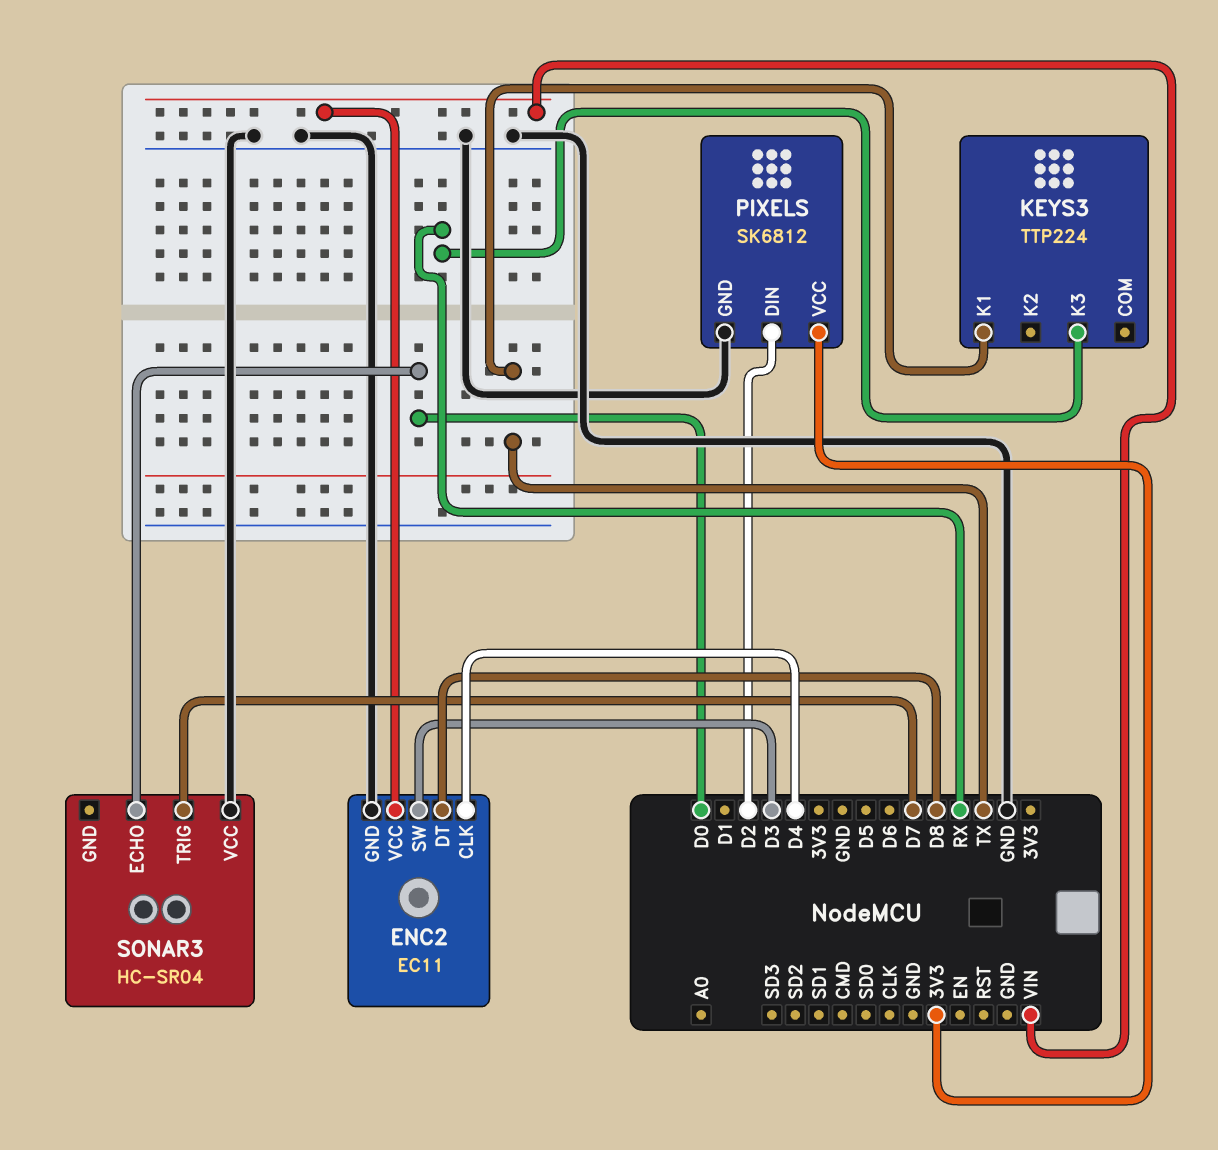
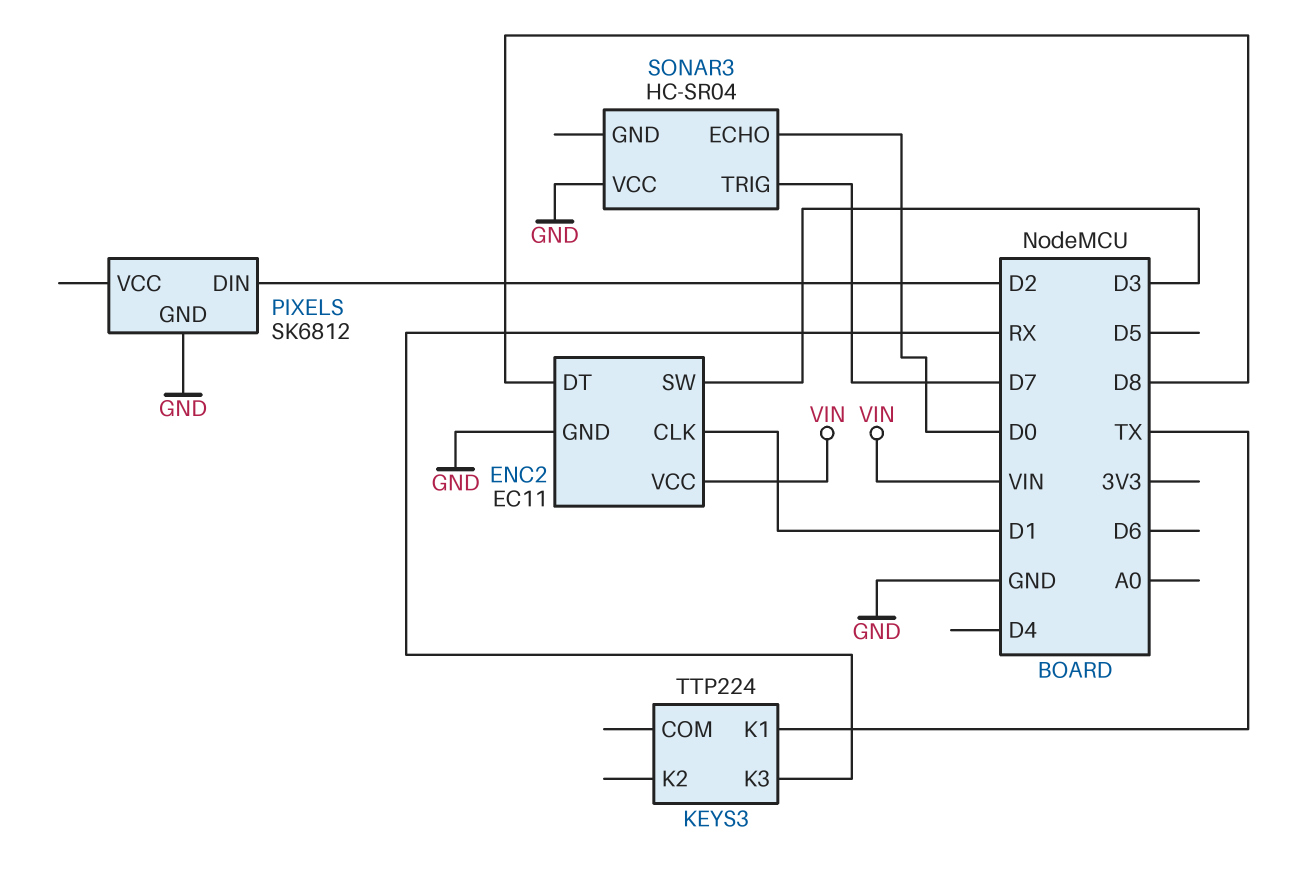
ENC2 pin CLK: D4 -> D1
PIXELS pin VCC: 3V3 -> none

